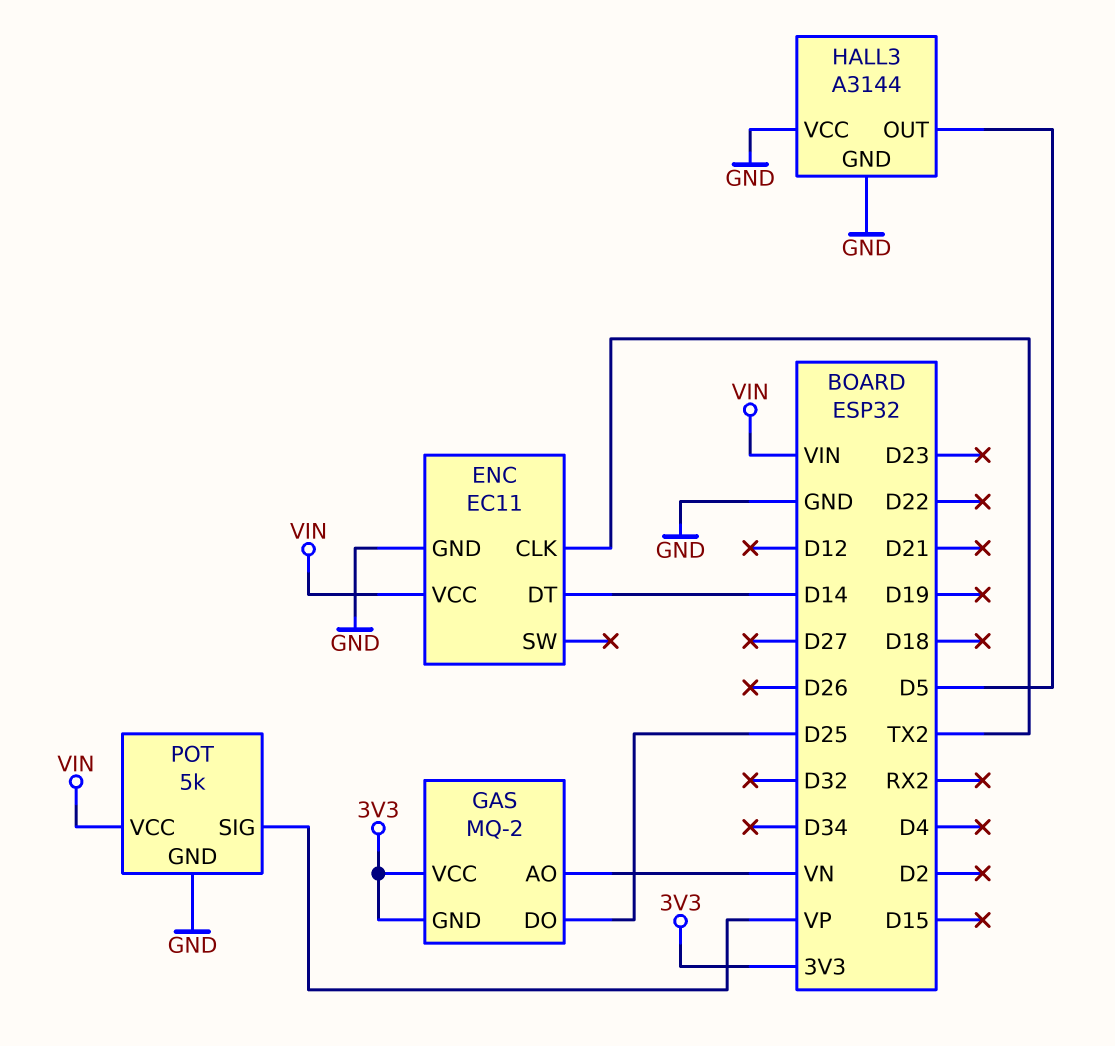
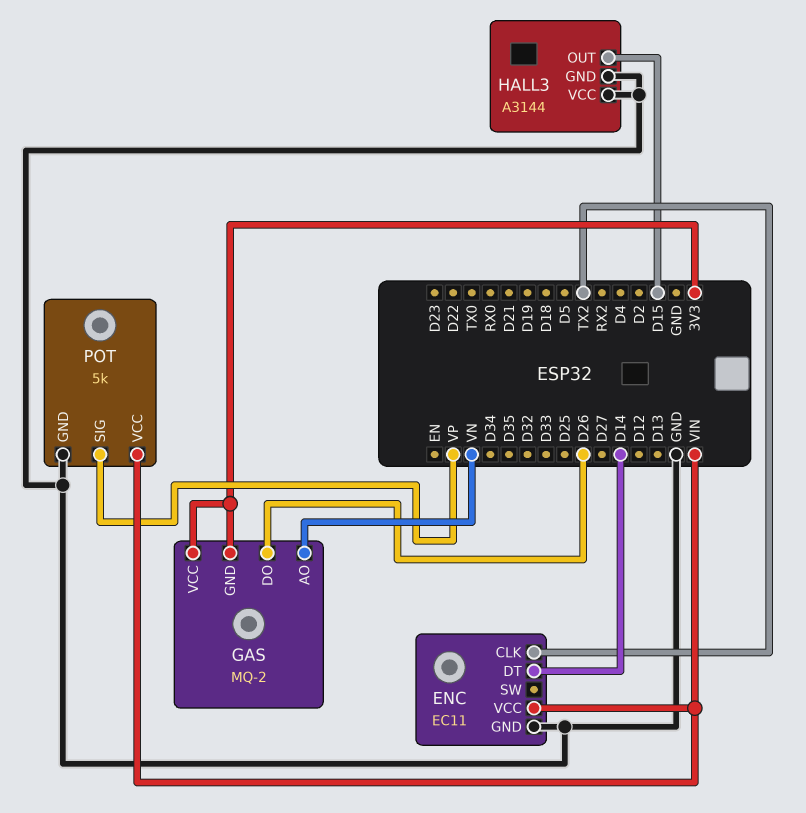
GAS pin DO: D25 -> D26
HALL3 pin OUT: D5 -> D15

